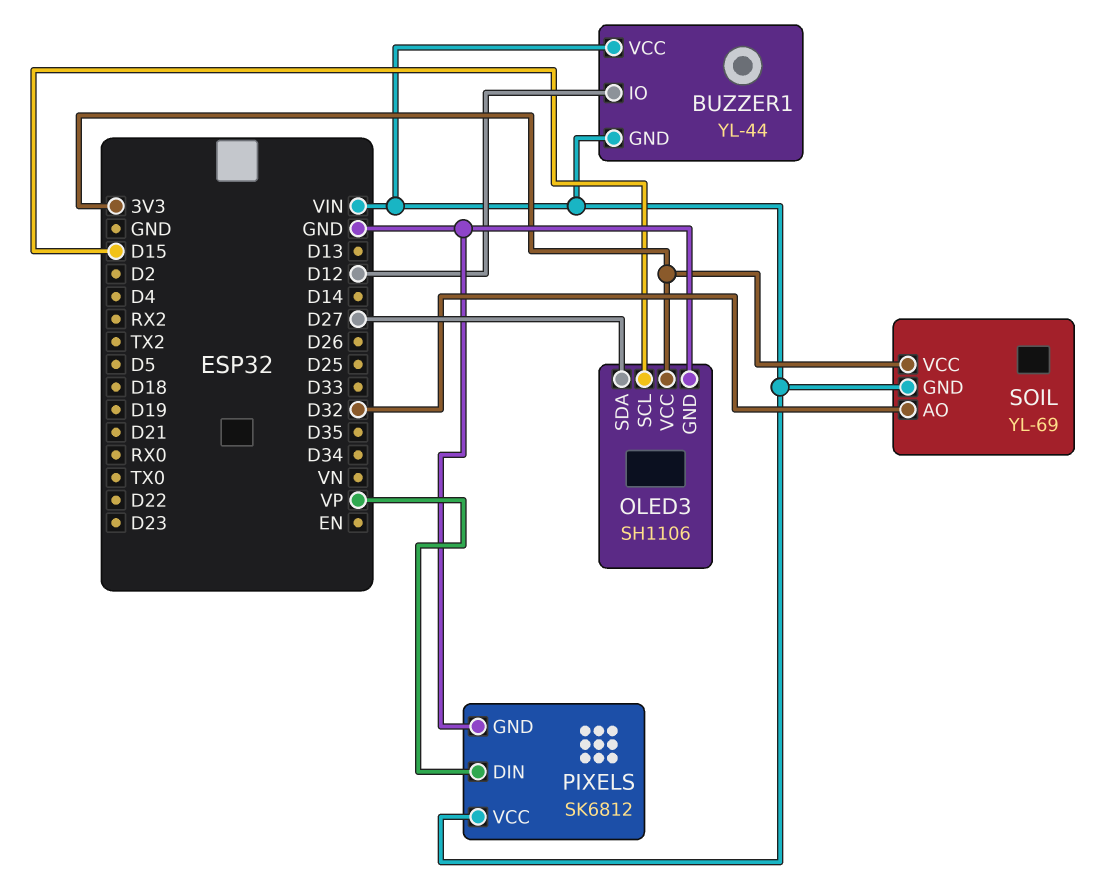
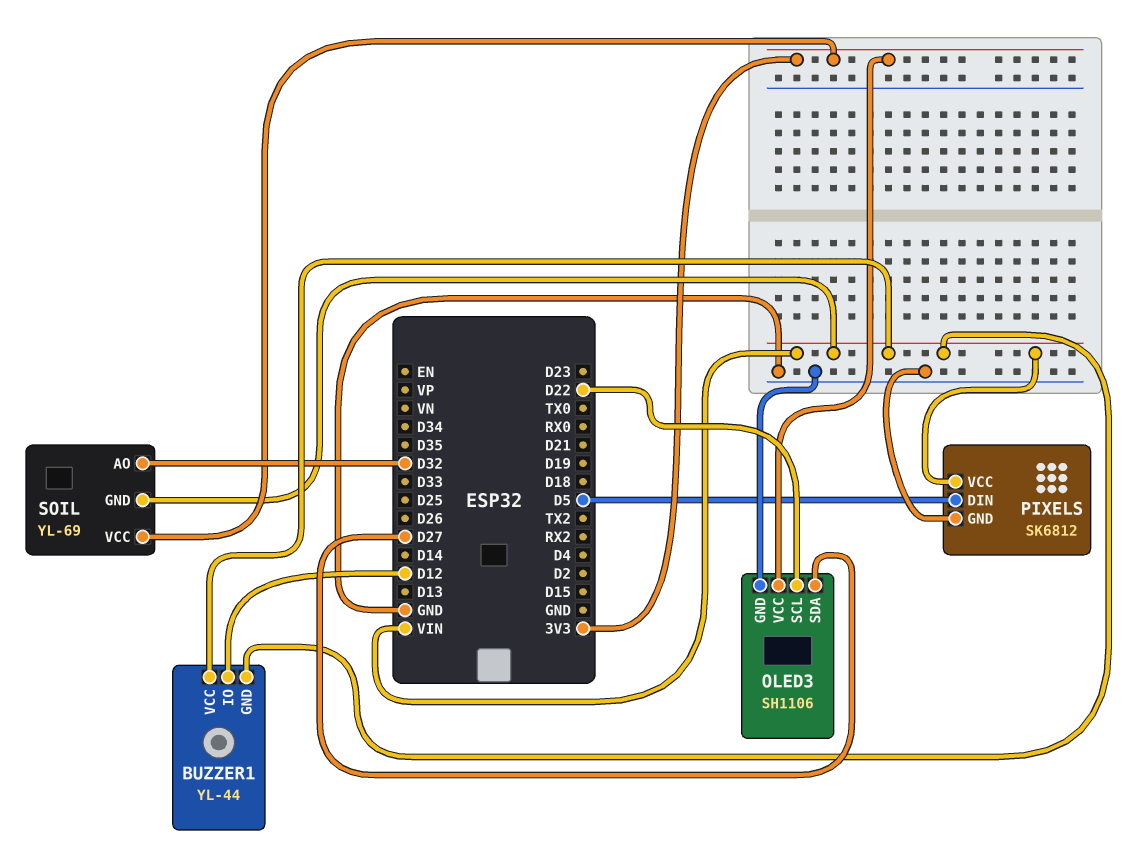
OLED3 pin SCL: D15 -> D22
PIXELS pin DIN: VP -> D5

